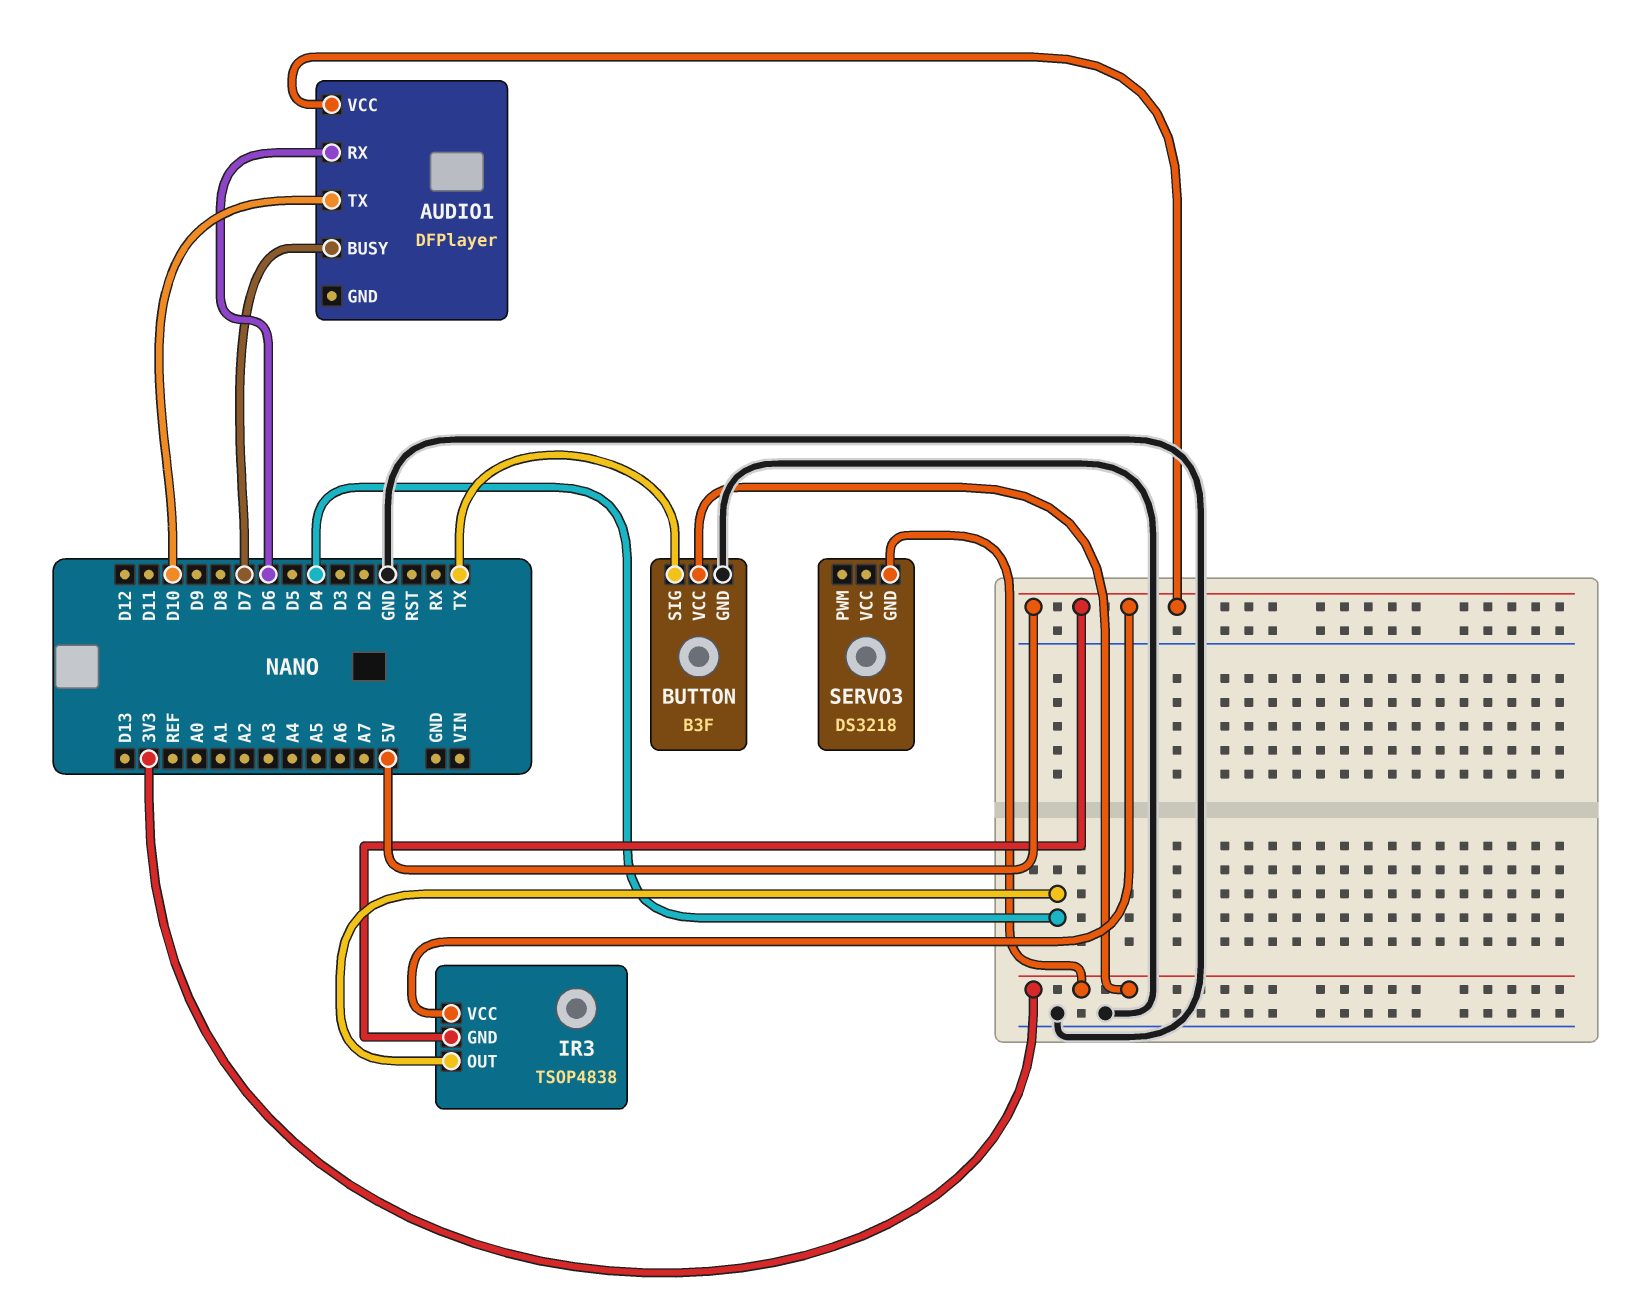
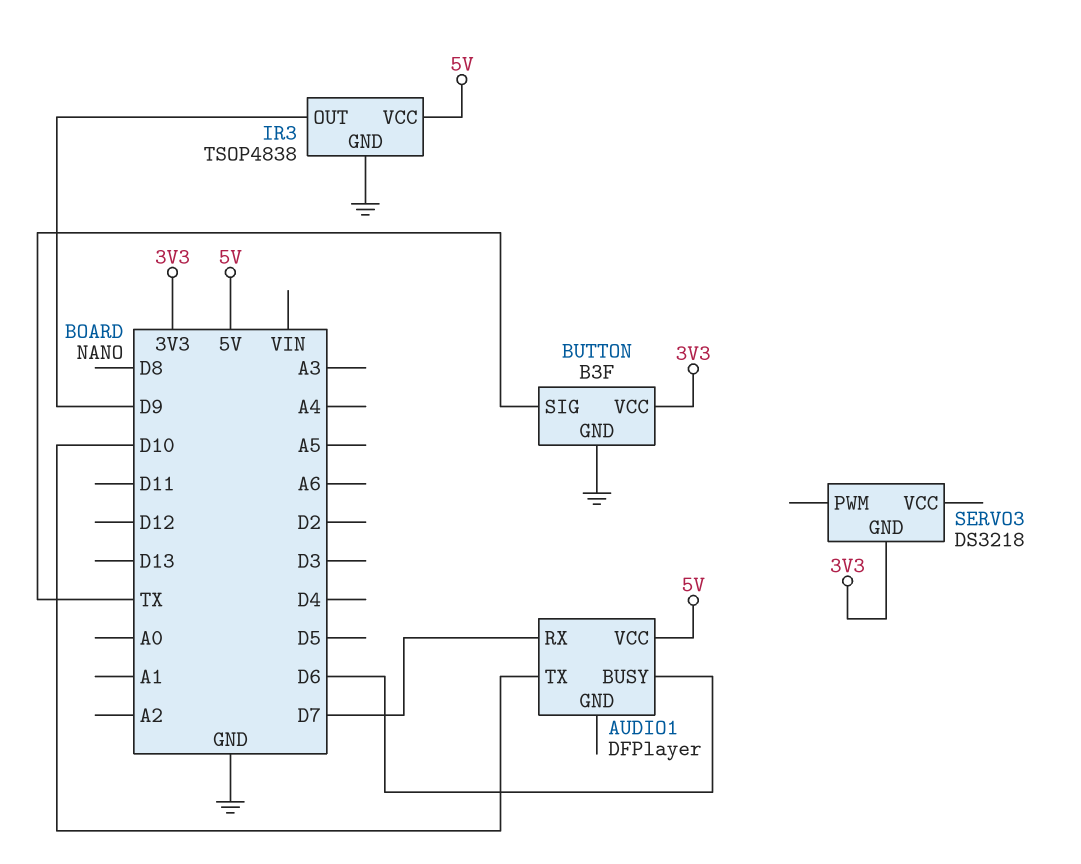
AUDIO1 pin BUSY: D7 -> D6
AUDIO1 pin RX: D6 -> D7
IR3 pin GND: 5V -> GND
IR3 pin OUT: D4 -> D9

